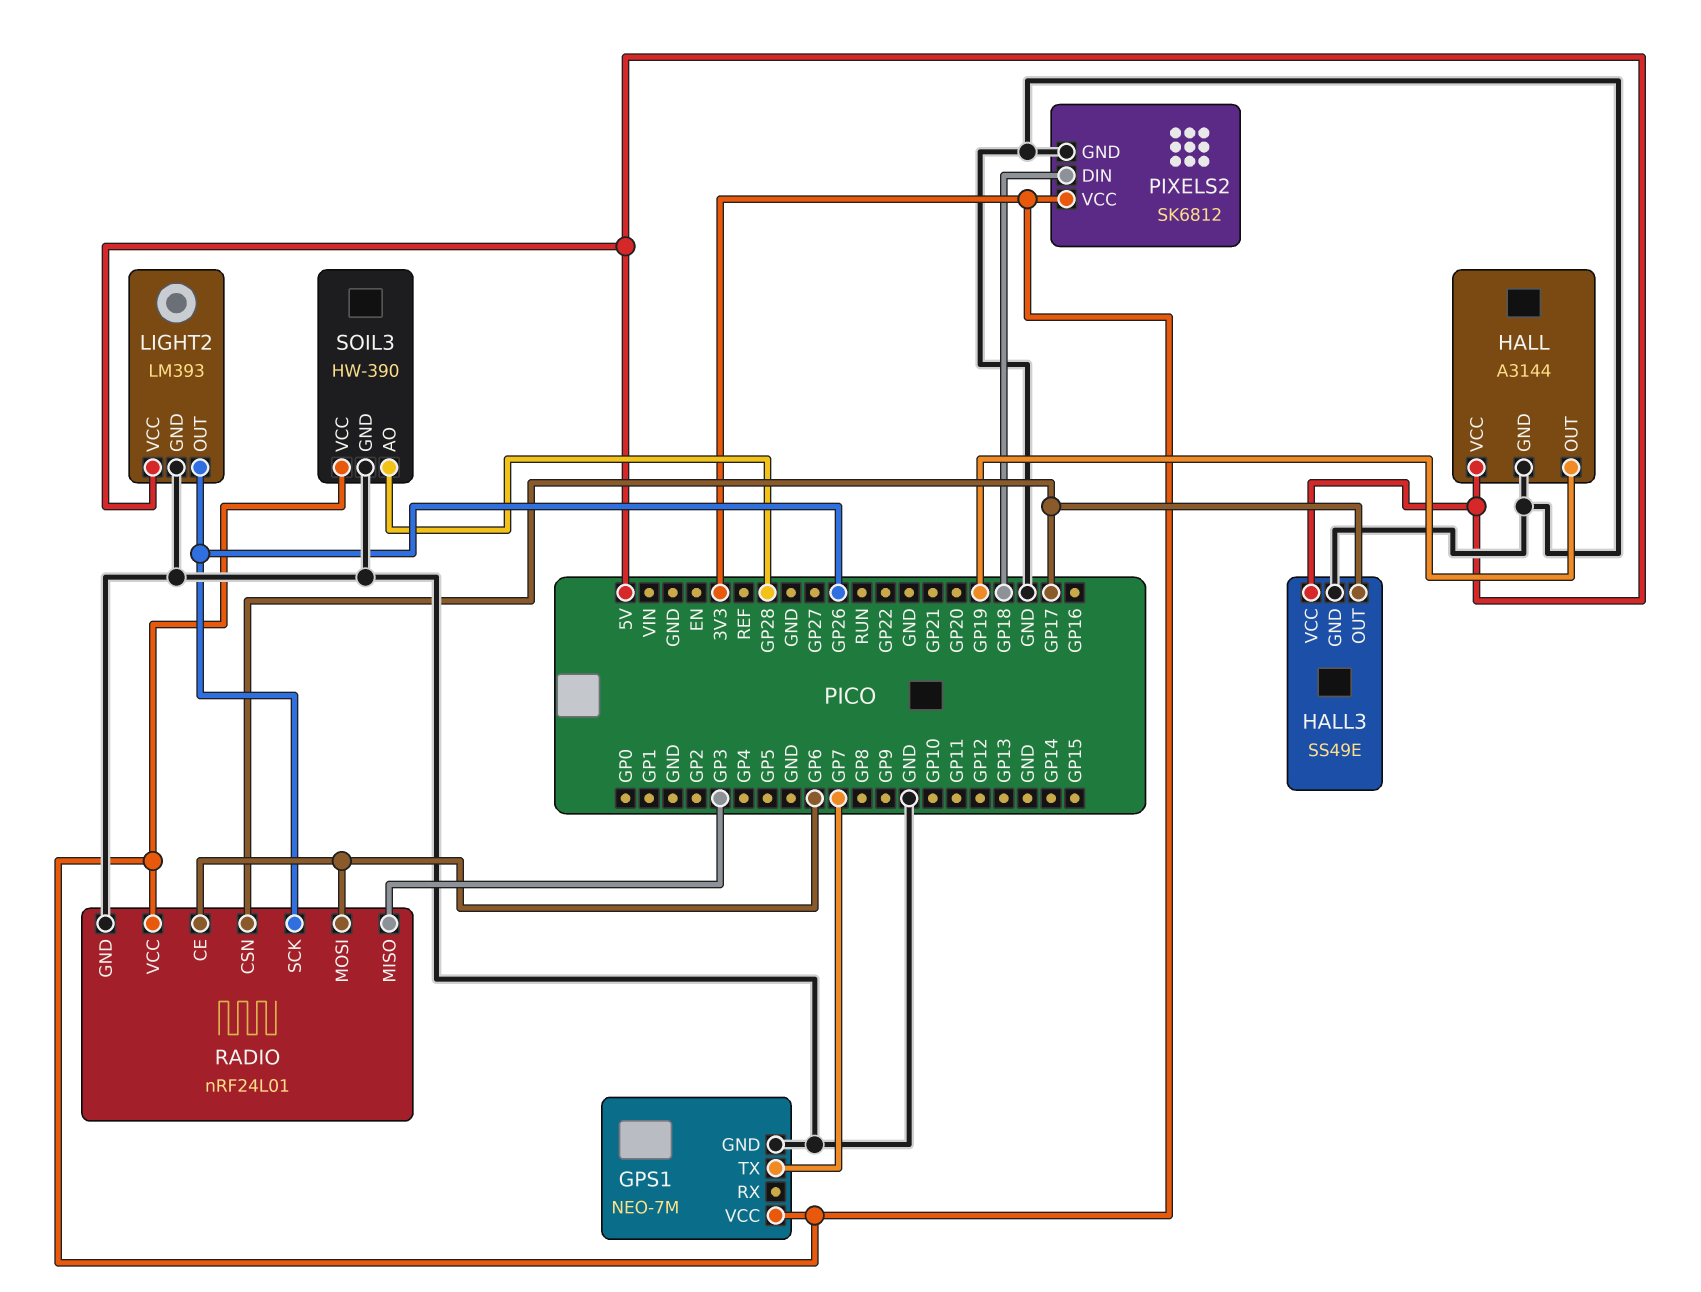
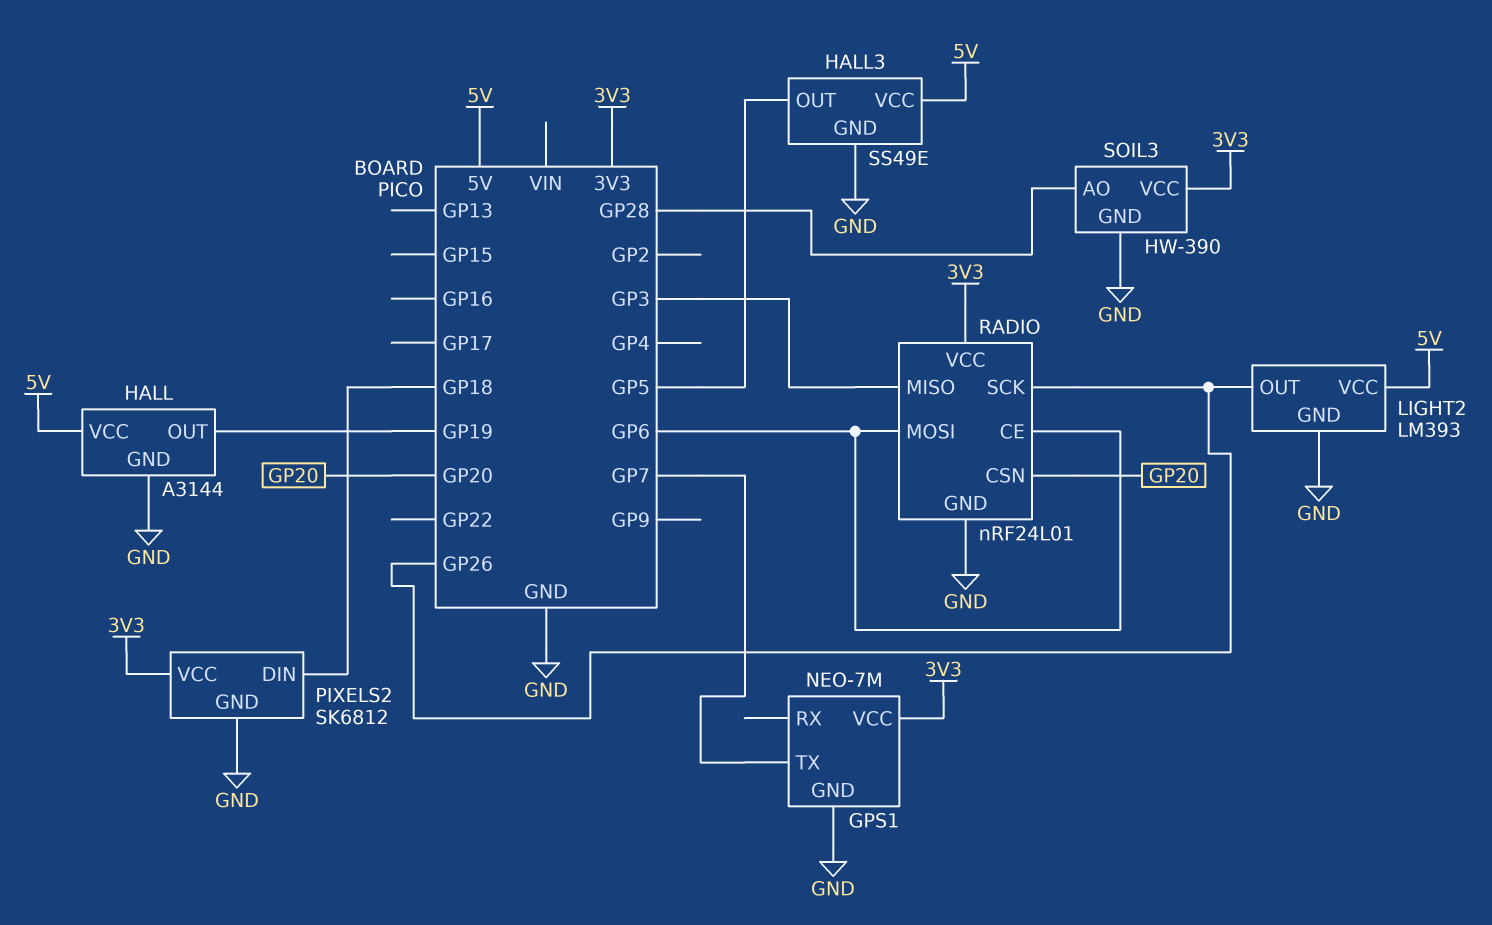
HALL3 pin OUT: GP17 -> GP5
RADIO pin CSN: GP17 -> GP20

